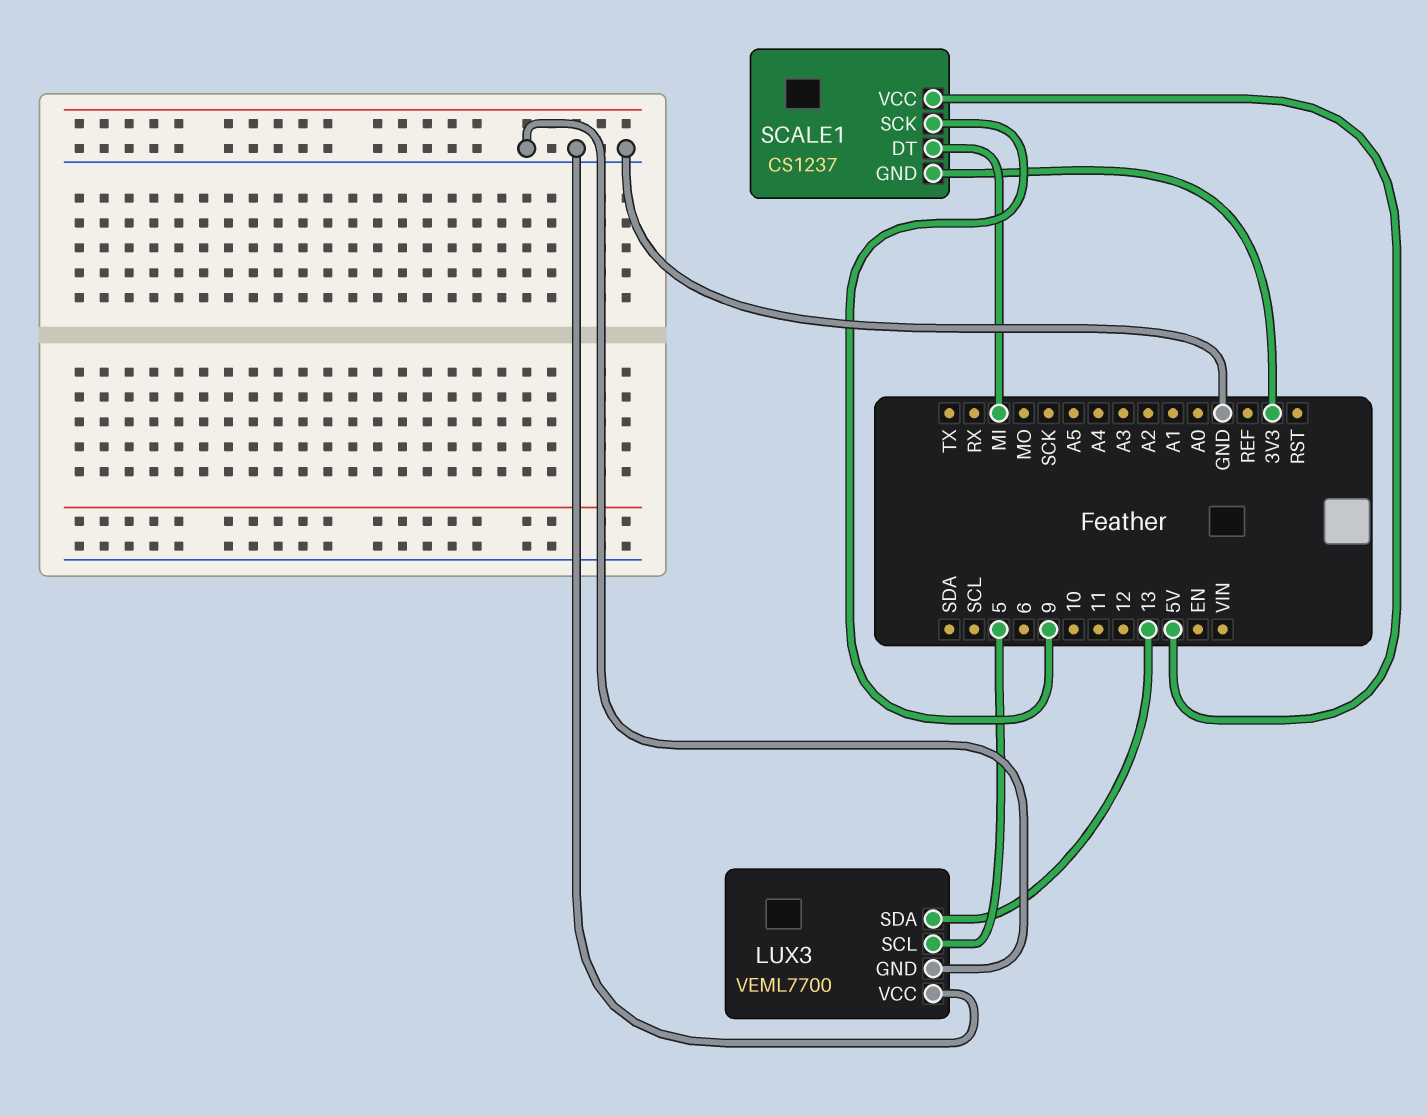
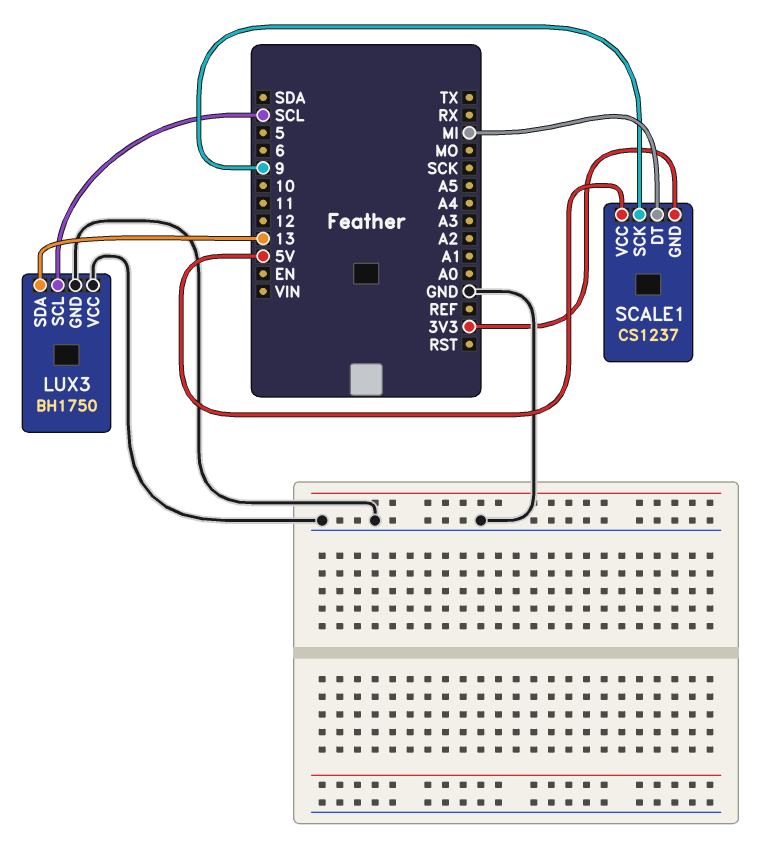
LUX3: VEML7700 -> BH1750
LUX3 pin SCL: 5 -> SCL

